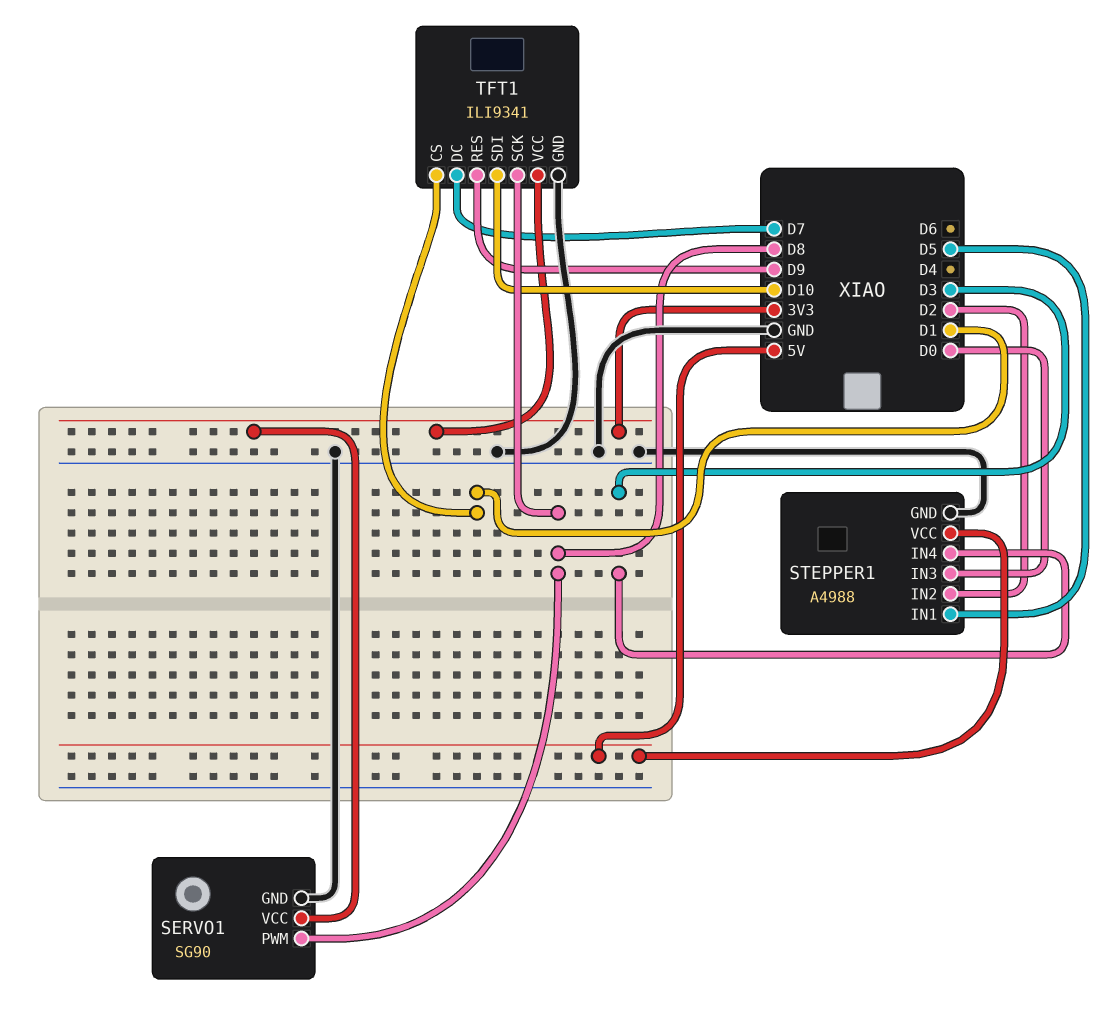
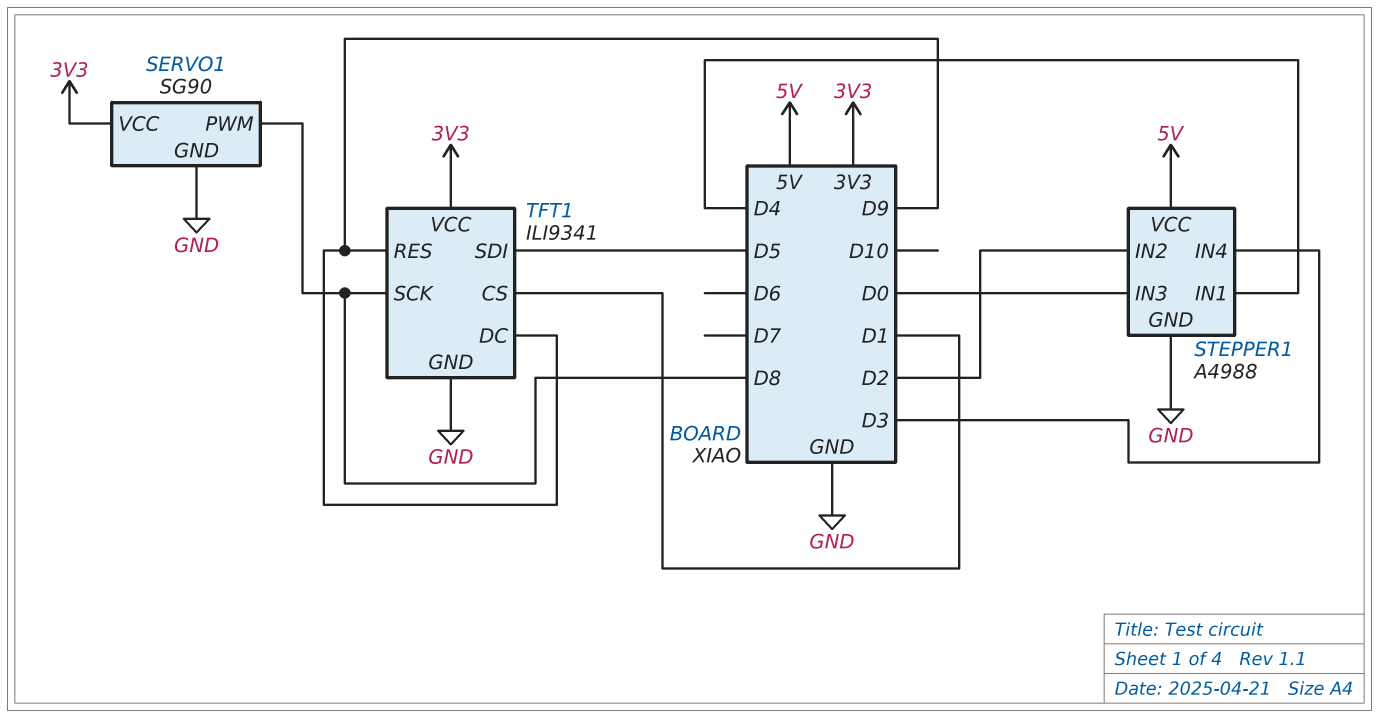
STEPPER1 pin IN1: D5 -> D4
TFT1 pin DC: D7 -> D9
TFT1 pin SDI: D10 -> D5

